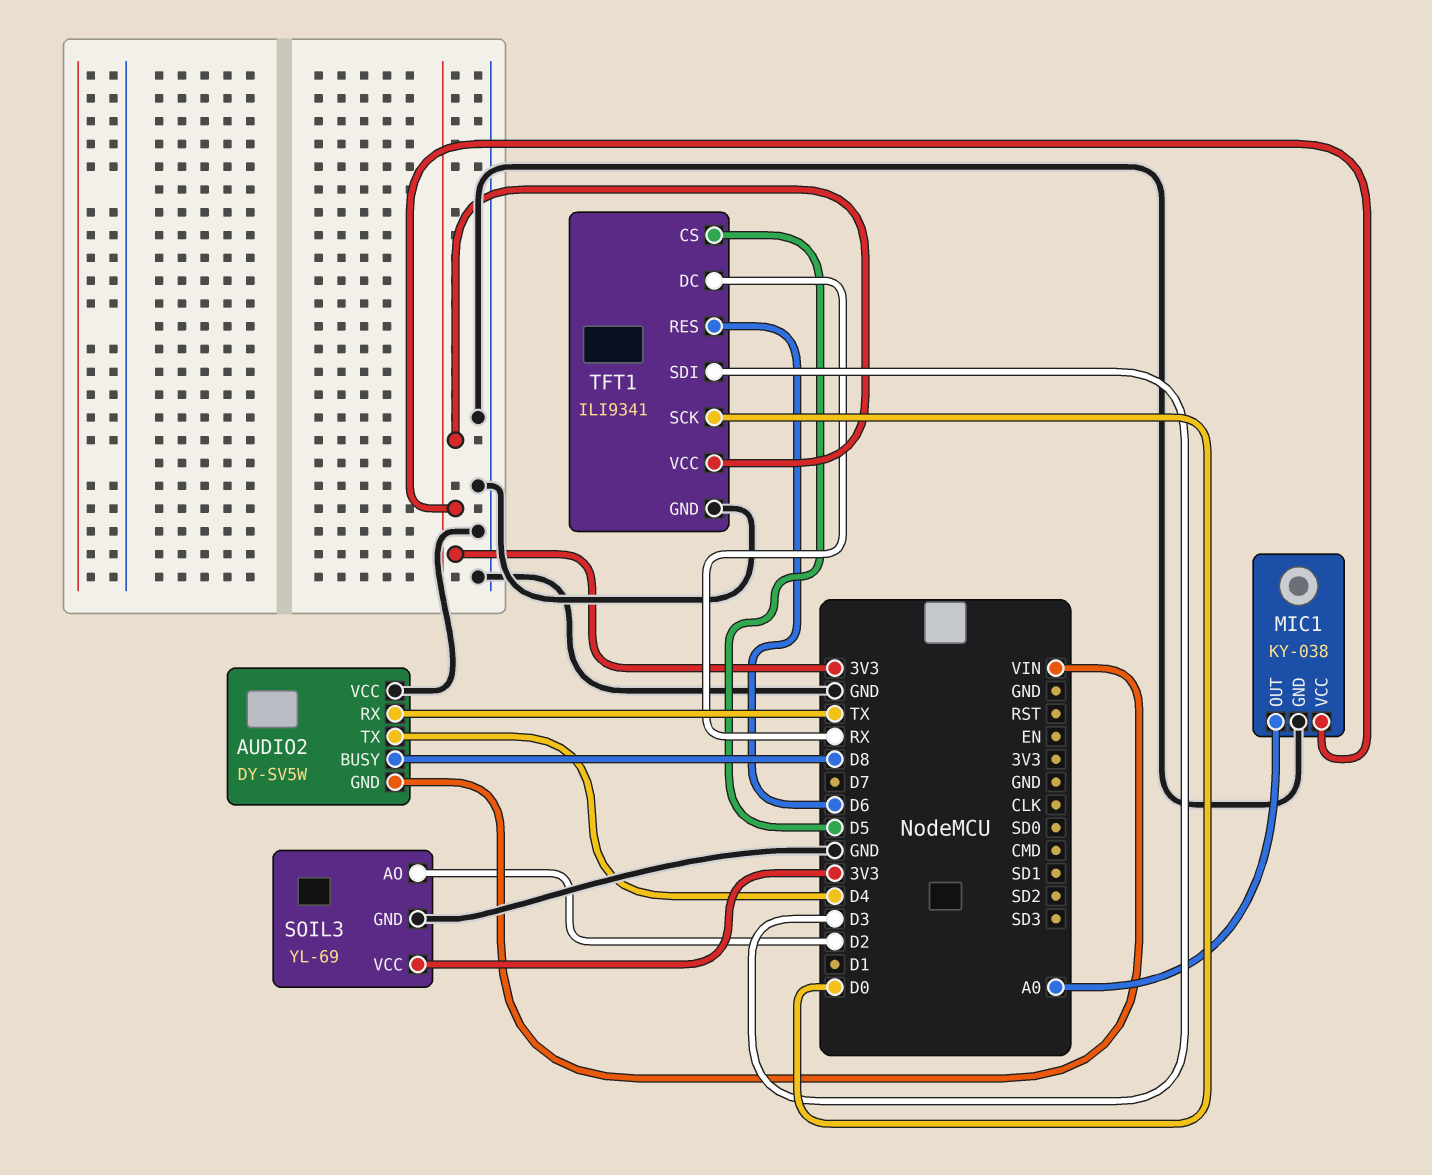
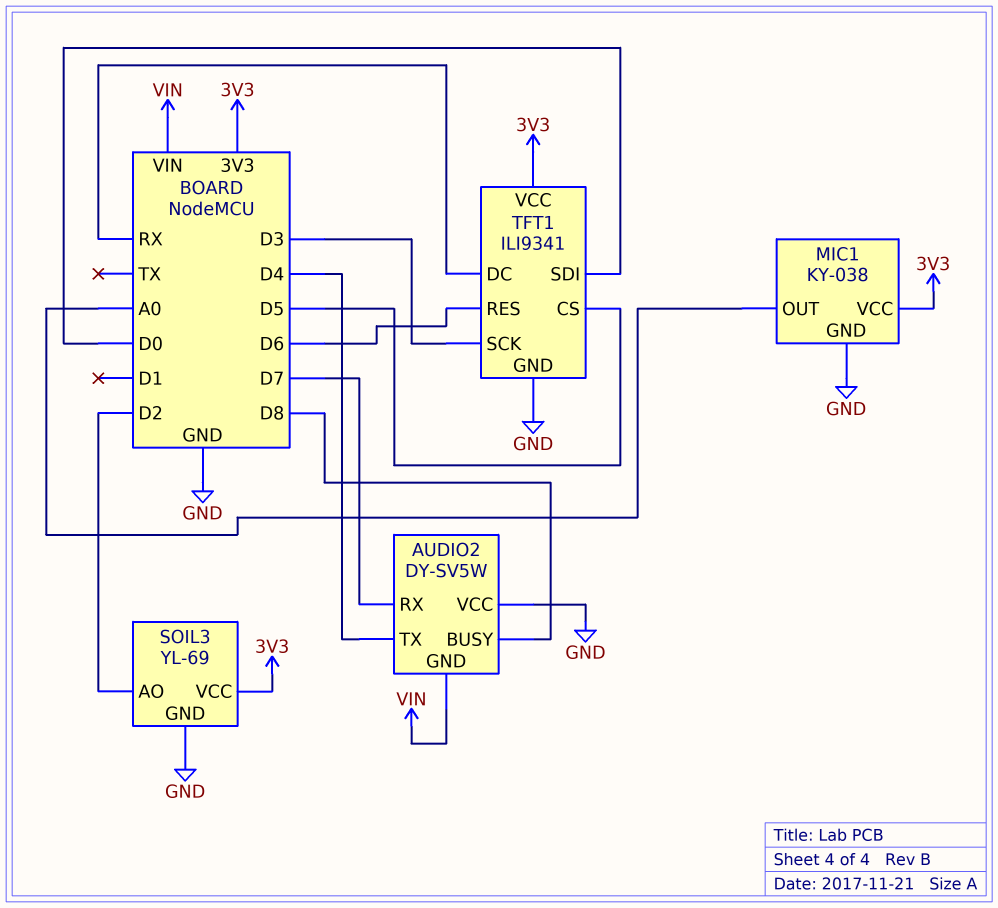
AUDIO2 pin RX: TX -> D7
TFT1 pin SCK: D0 -> D3
TFT1 pin SDI: D3 -> D0

